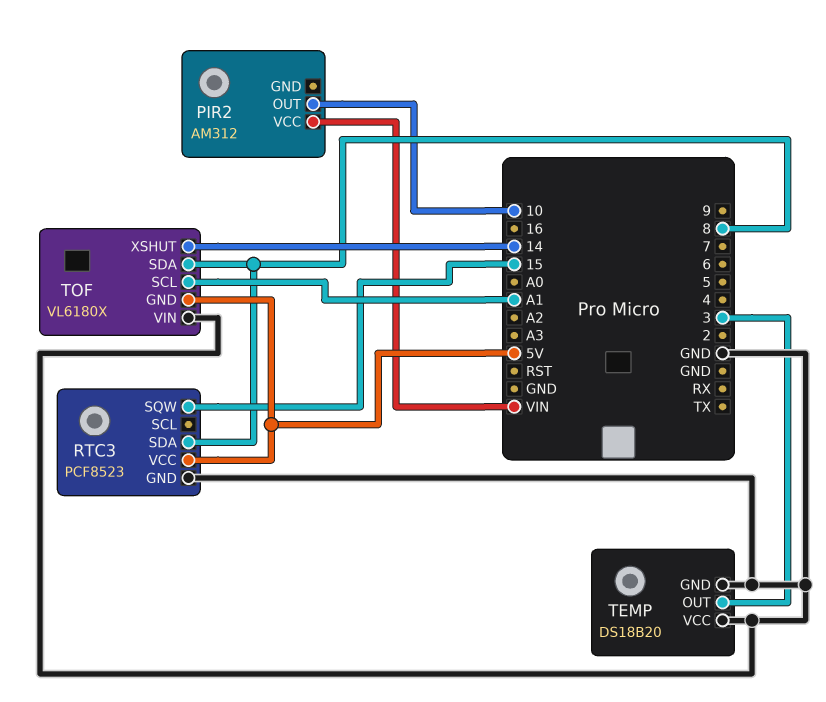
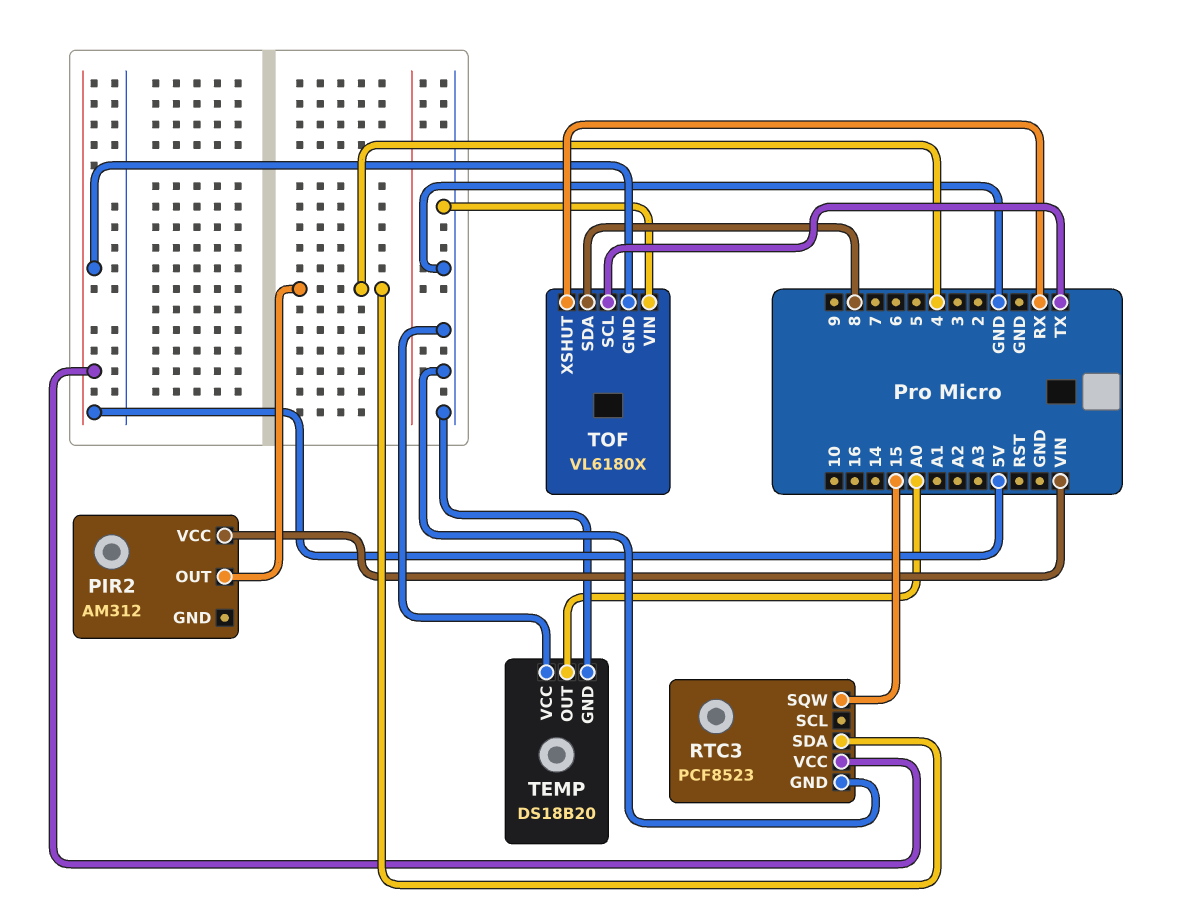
PIR2 pin OUT: 10 -> 4
RTC3 pin SDA: 8 -> 4
TEMP pin OUT: 3 -> A0
TOF pin SCL: A1 -> TX
TOF pin XSHUT: 14 -> RX

